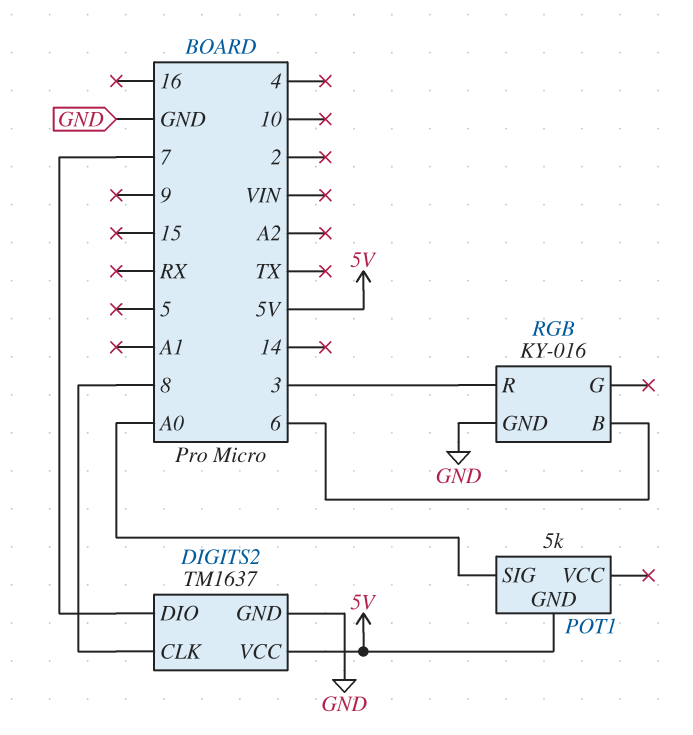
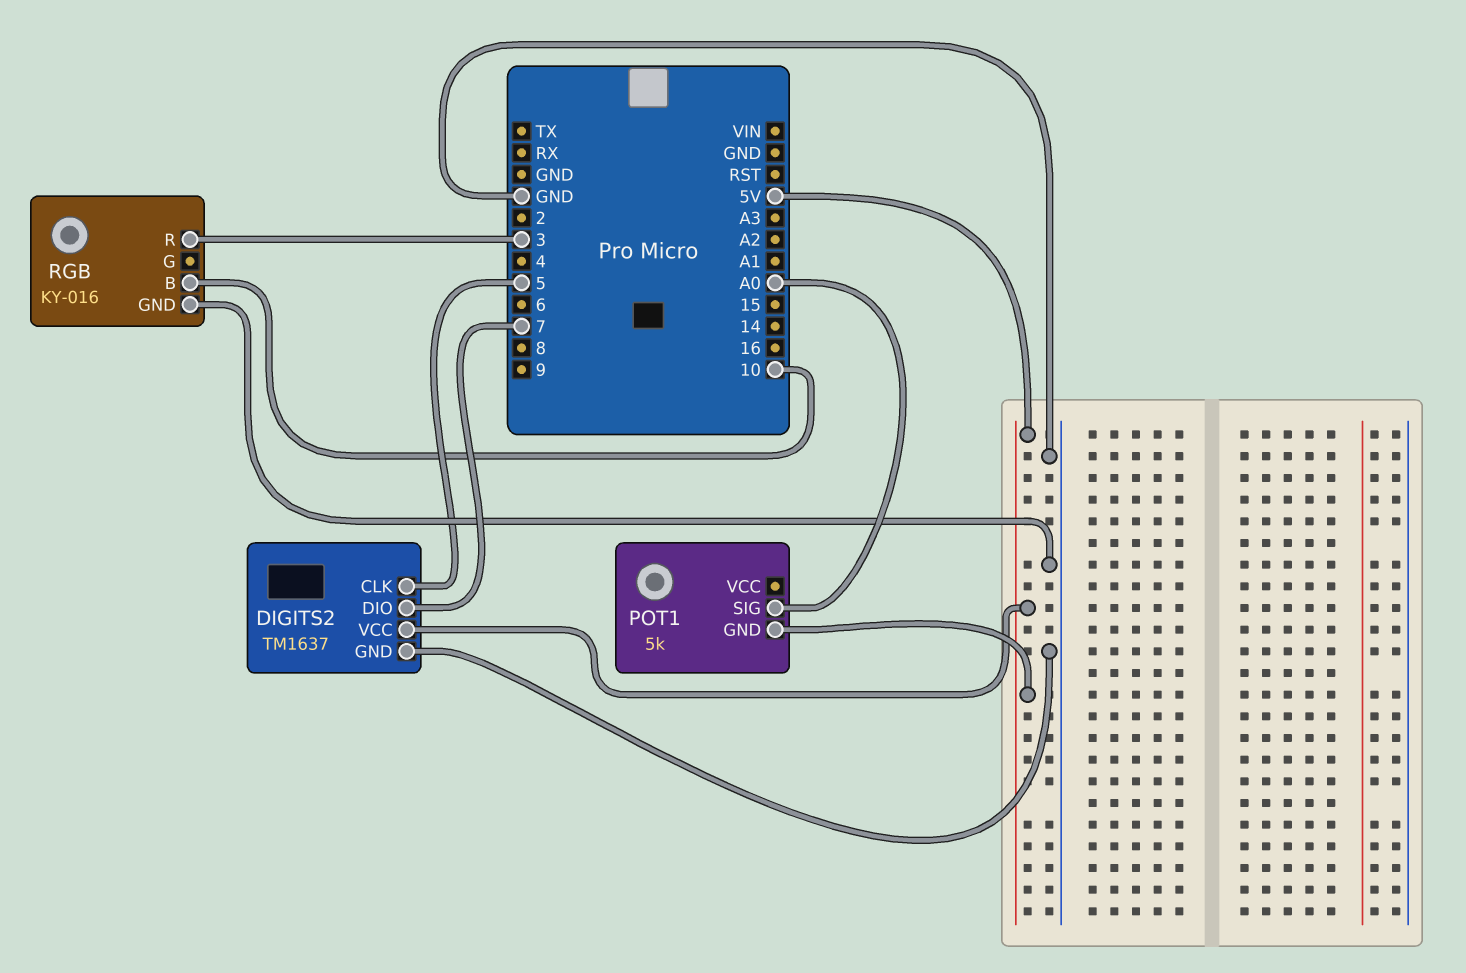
DIGITS2 pin CLK: 8 -> 5
RGB pin B: 6 -> 10

